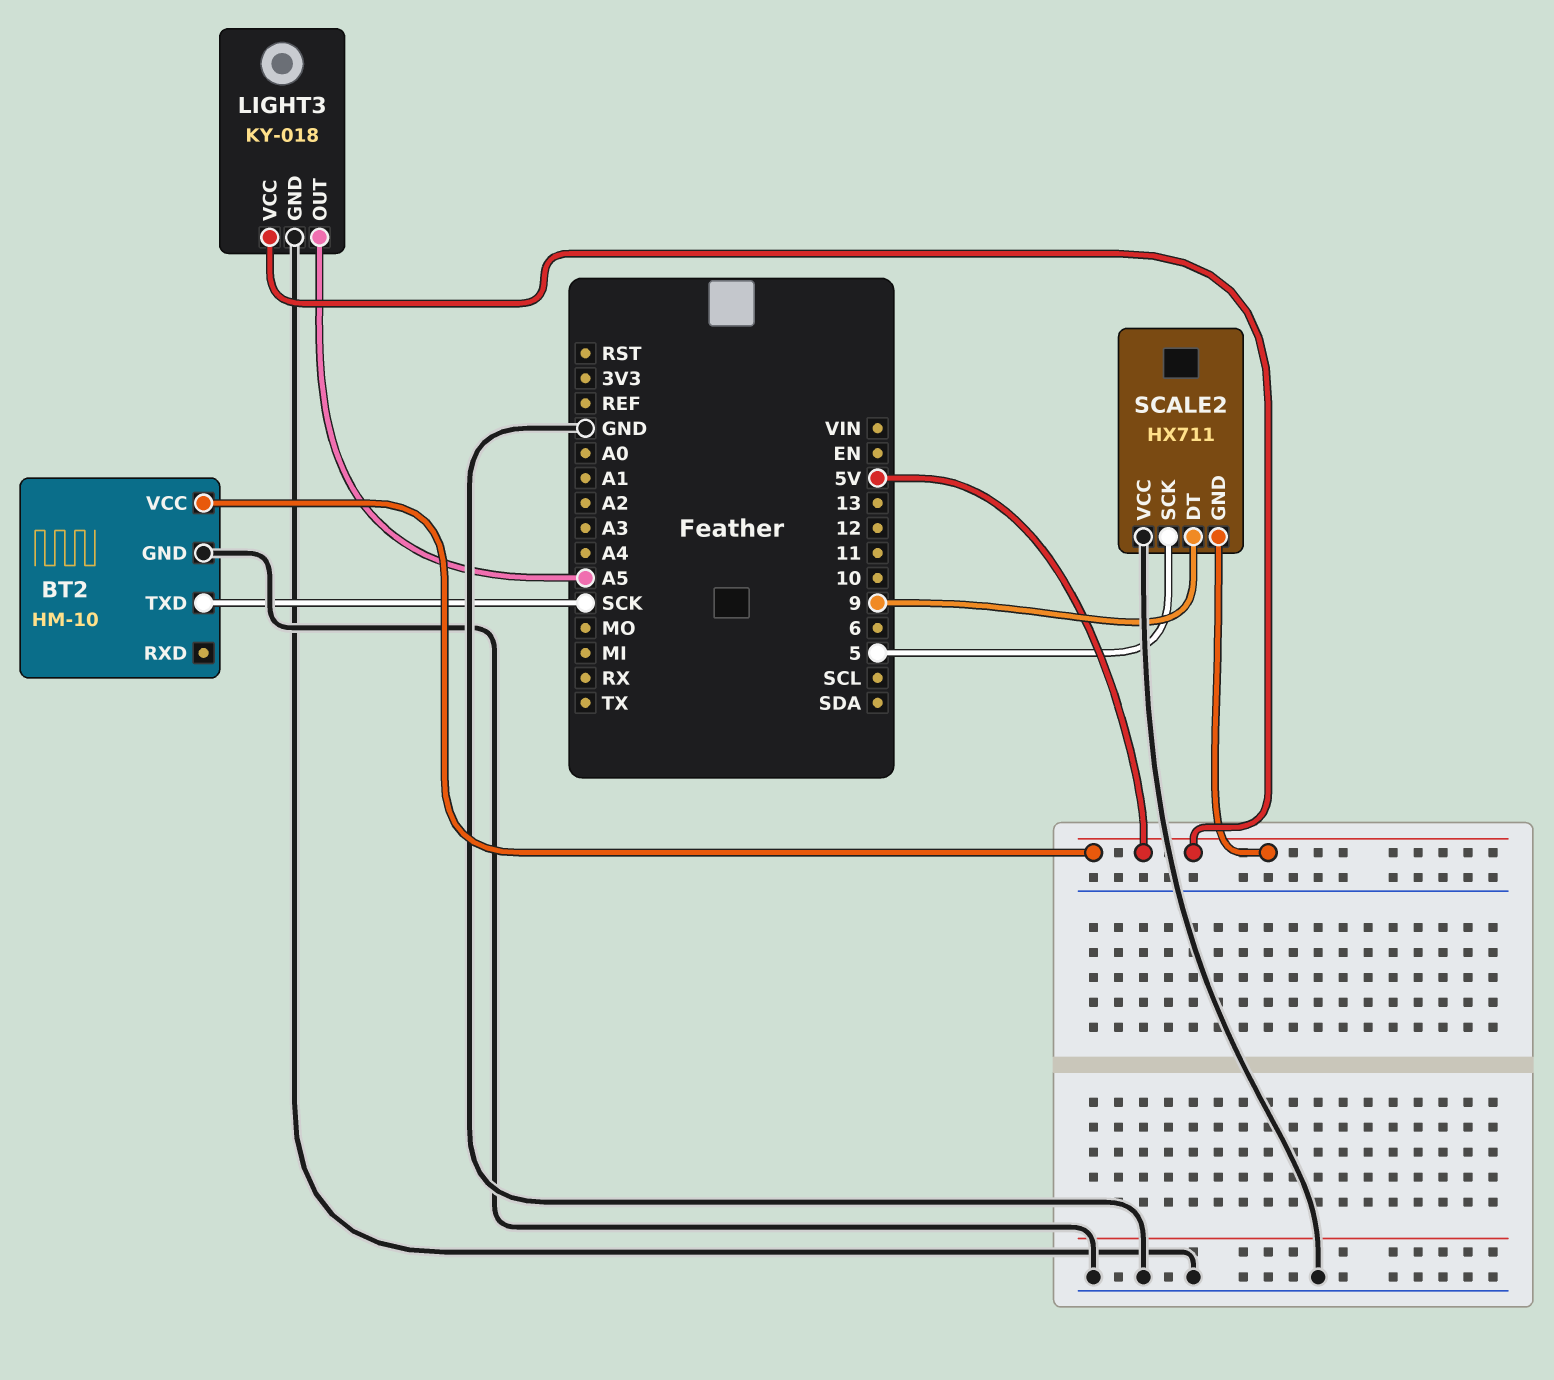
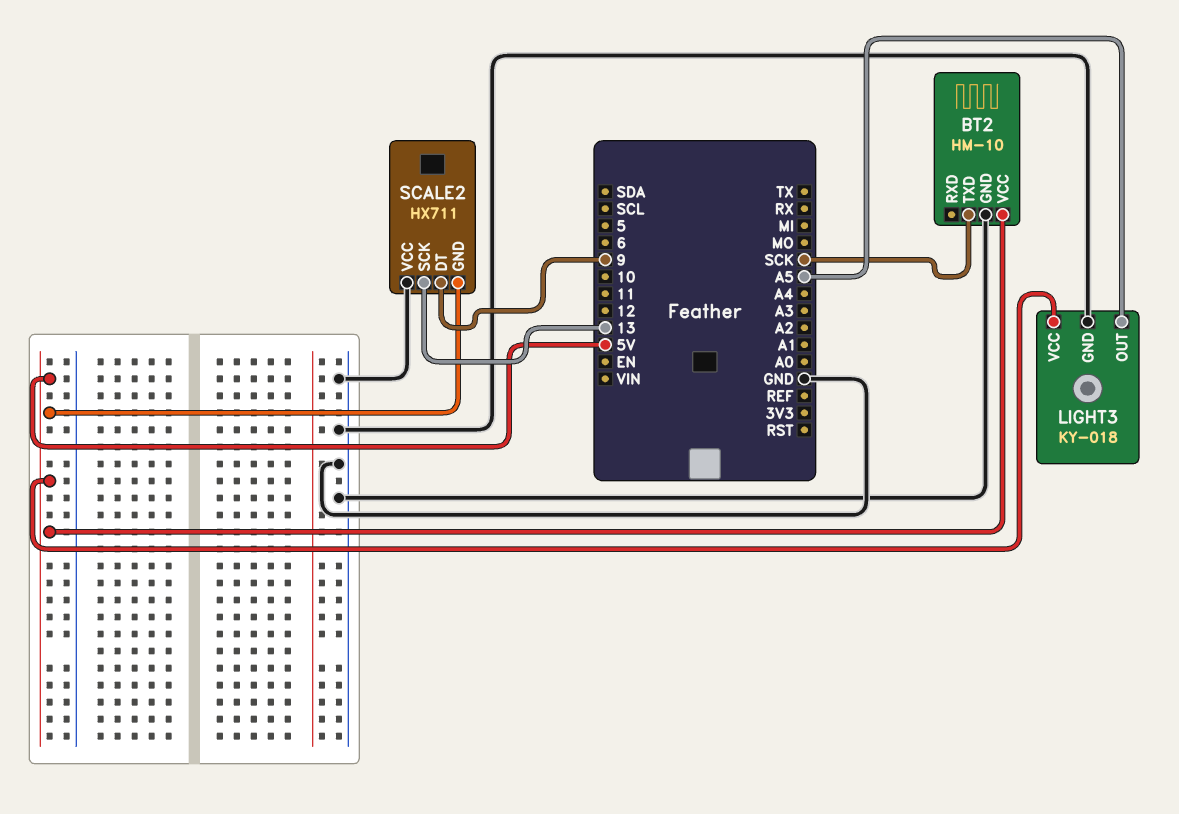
SCALE2 pin SCK: 5 -> 13

